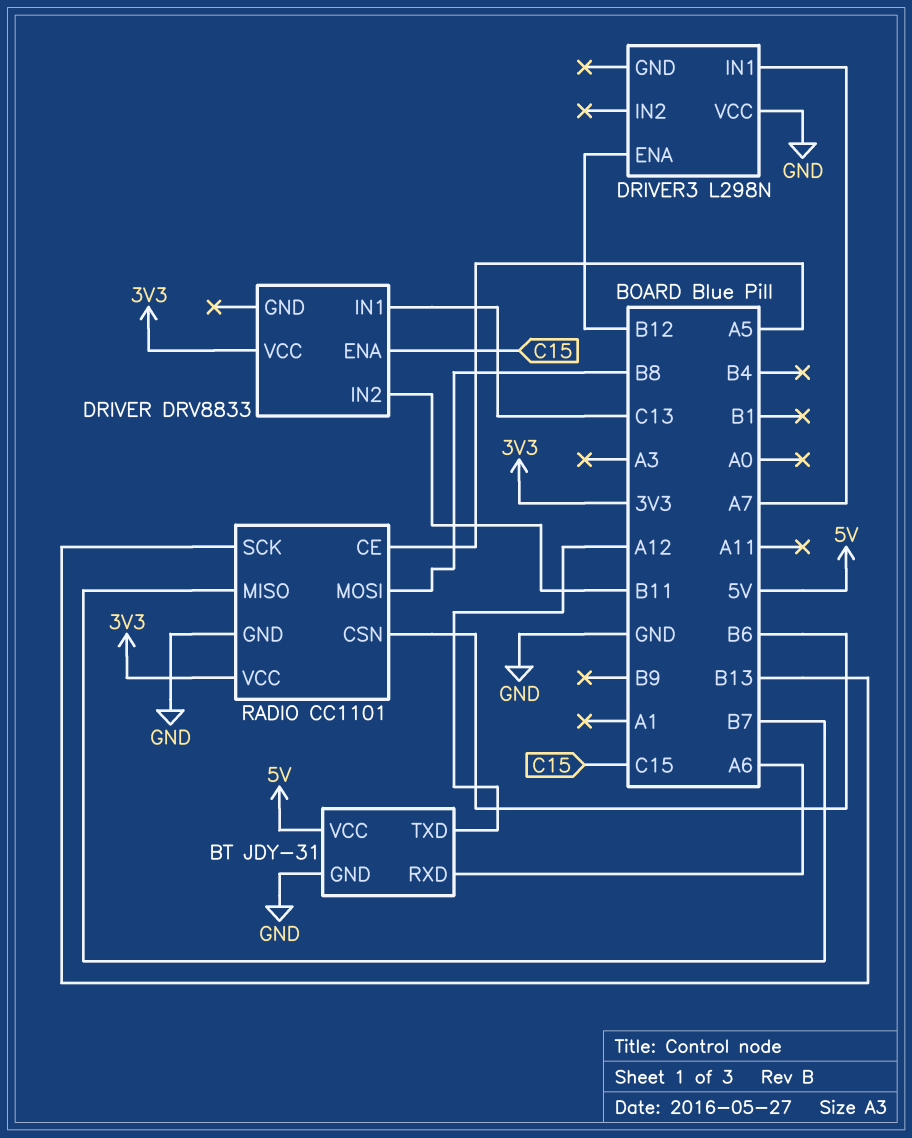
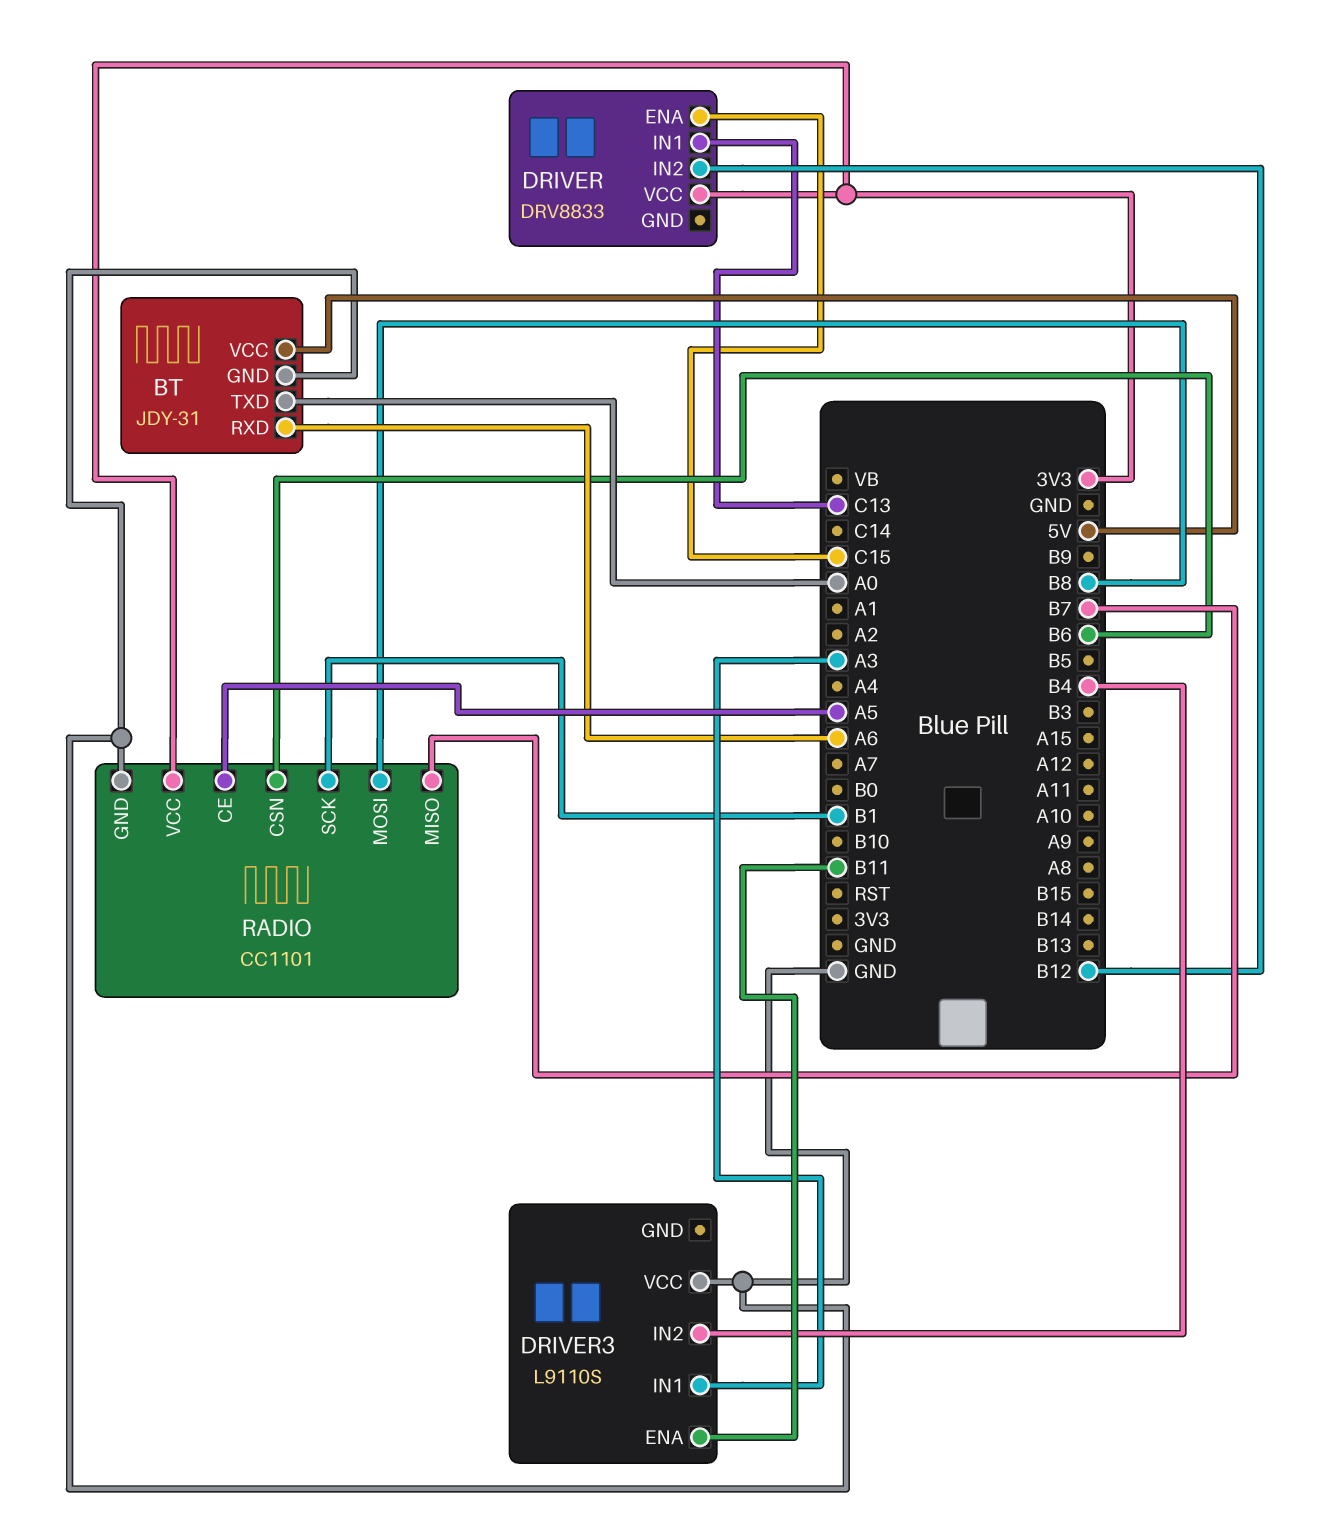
BT pin TXD: A12 -> A0
DRIVER pin IN2: B11 -> B12
DRIVER3: L298N -> L9110S
DRIVER3 pin ENA: B12 -> B11
DRIVER3 pin IN1: A7 -> A3
DRIVER3 pin IN2: none -> B4
RADIO pin SCK: B13 -> B1

